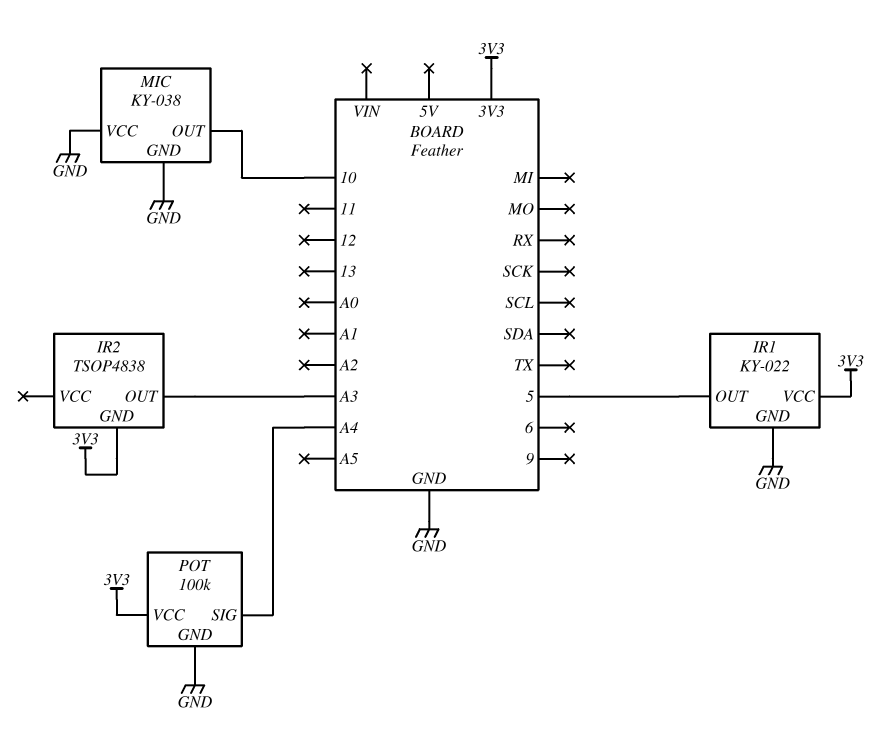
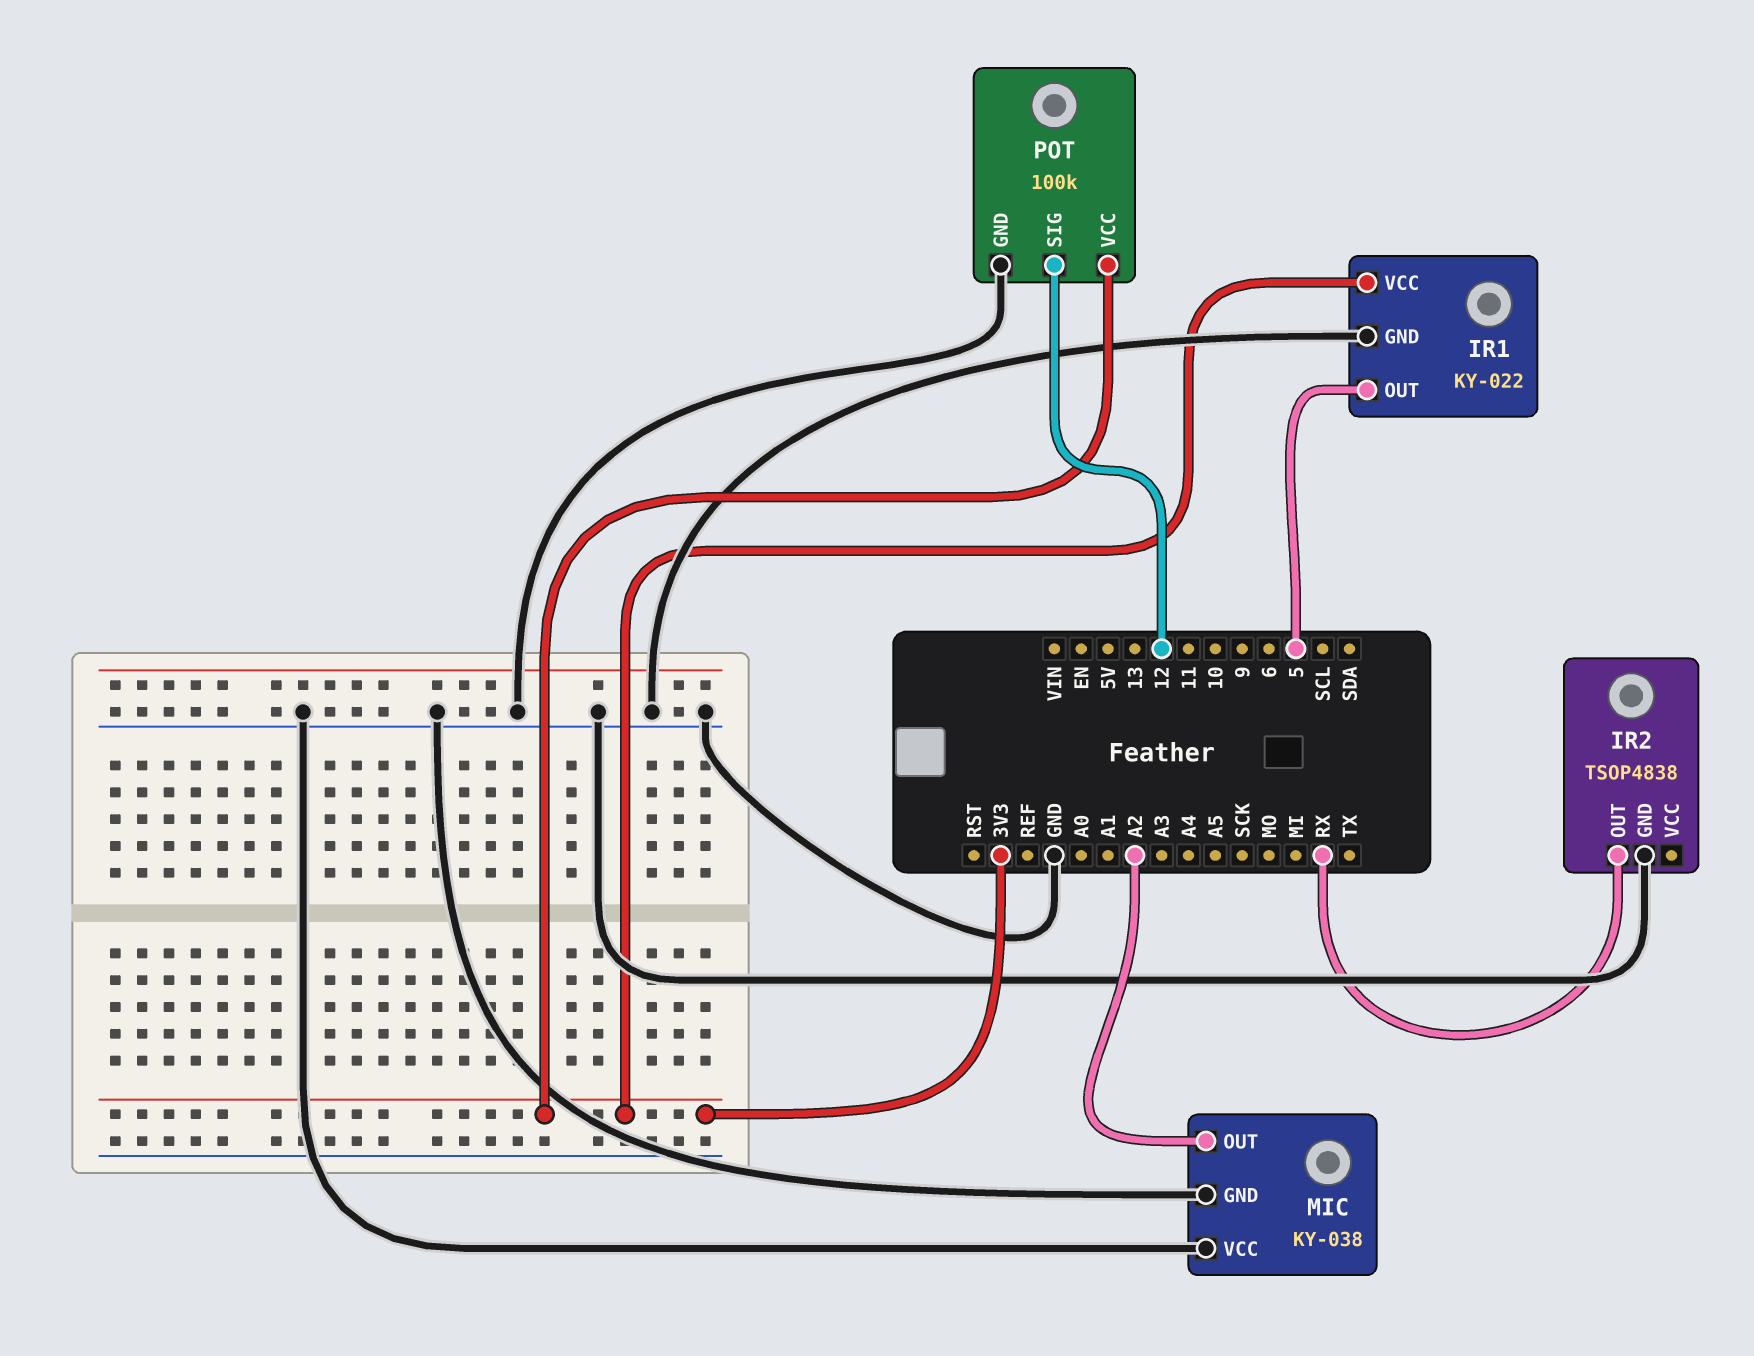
IR2 pin GND: 3V3 -> GND
IR2 pin OUT: A3 -> RX
MIC pin OUT: 10 -> A2
POT pin SIG: A4 -> 12

